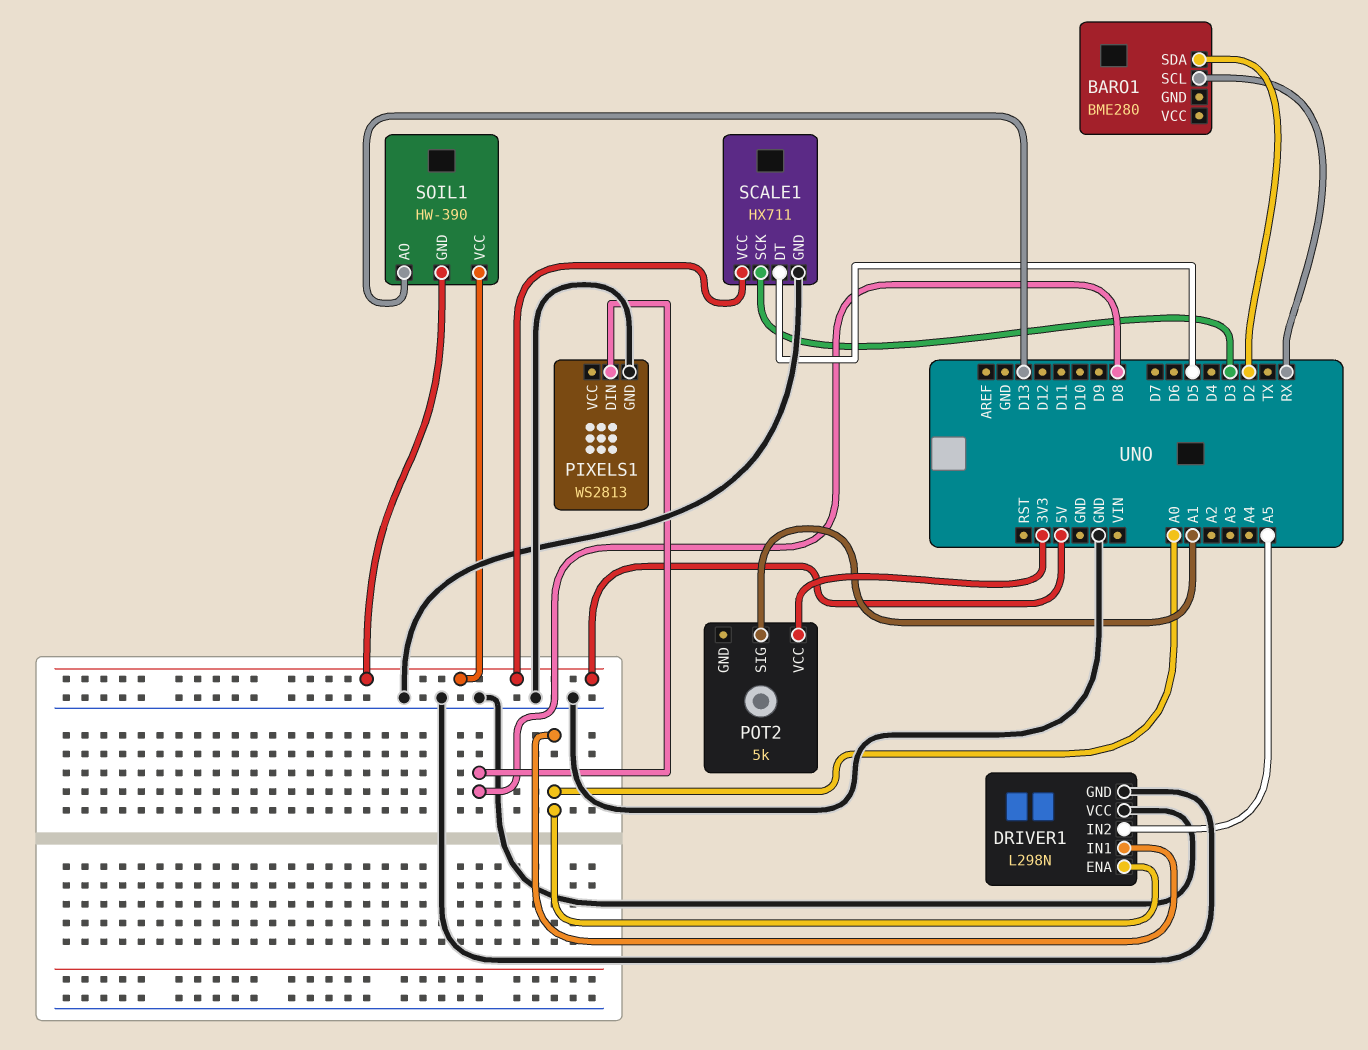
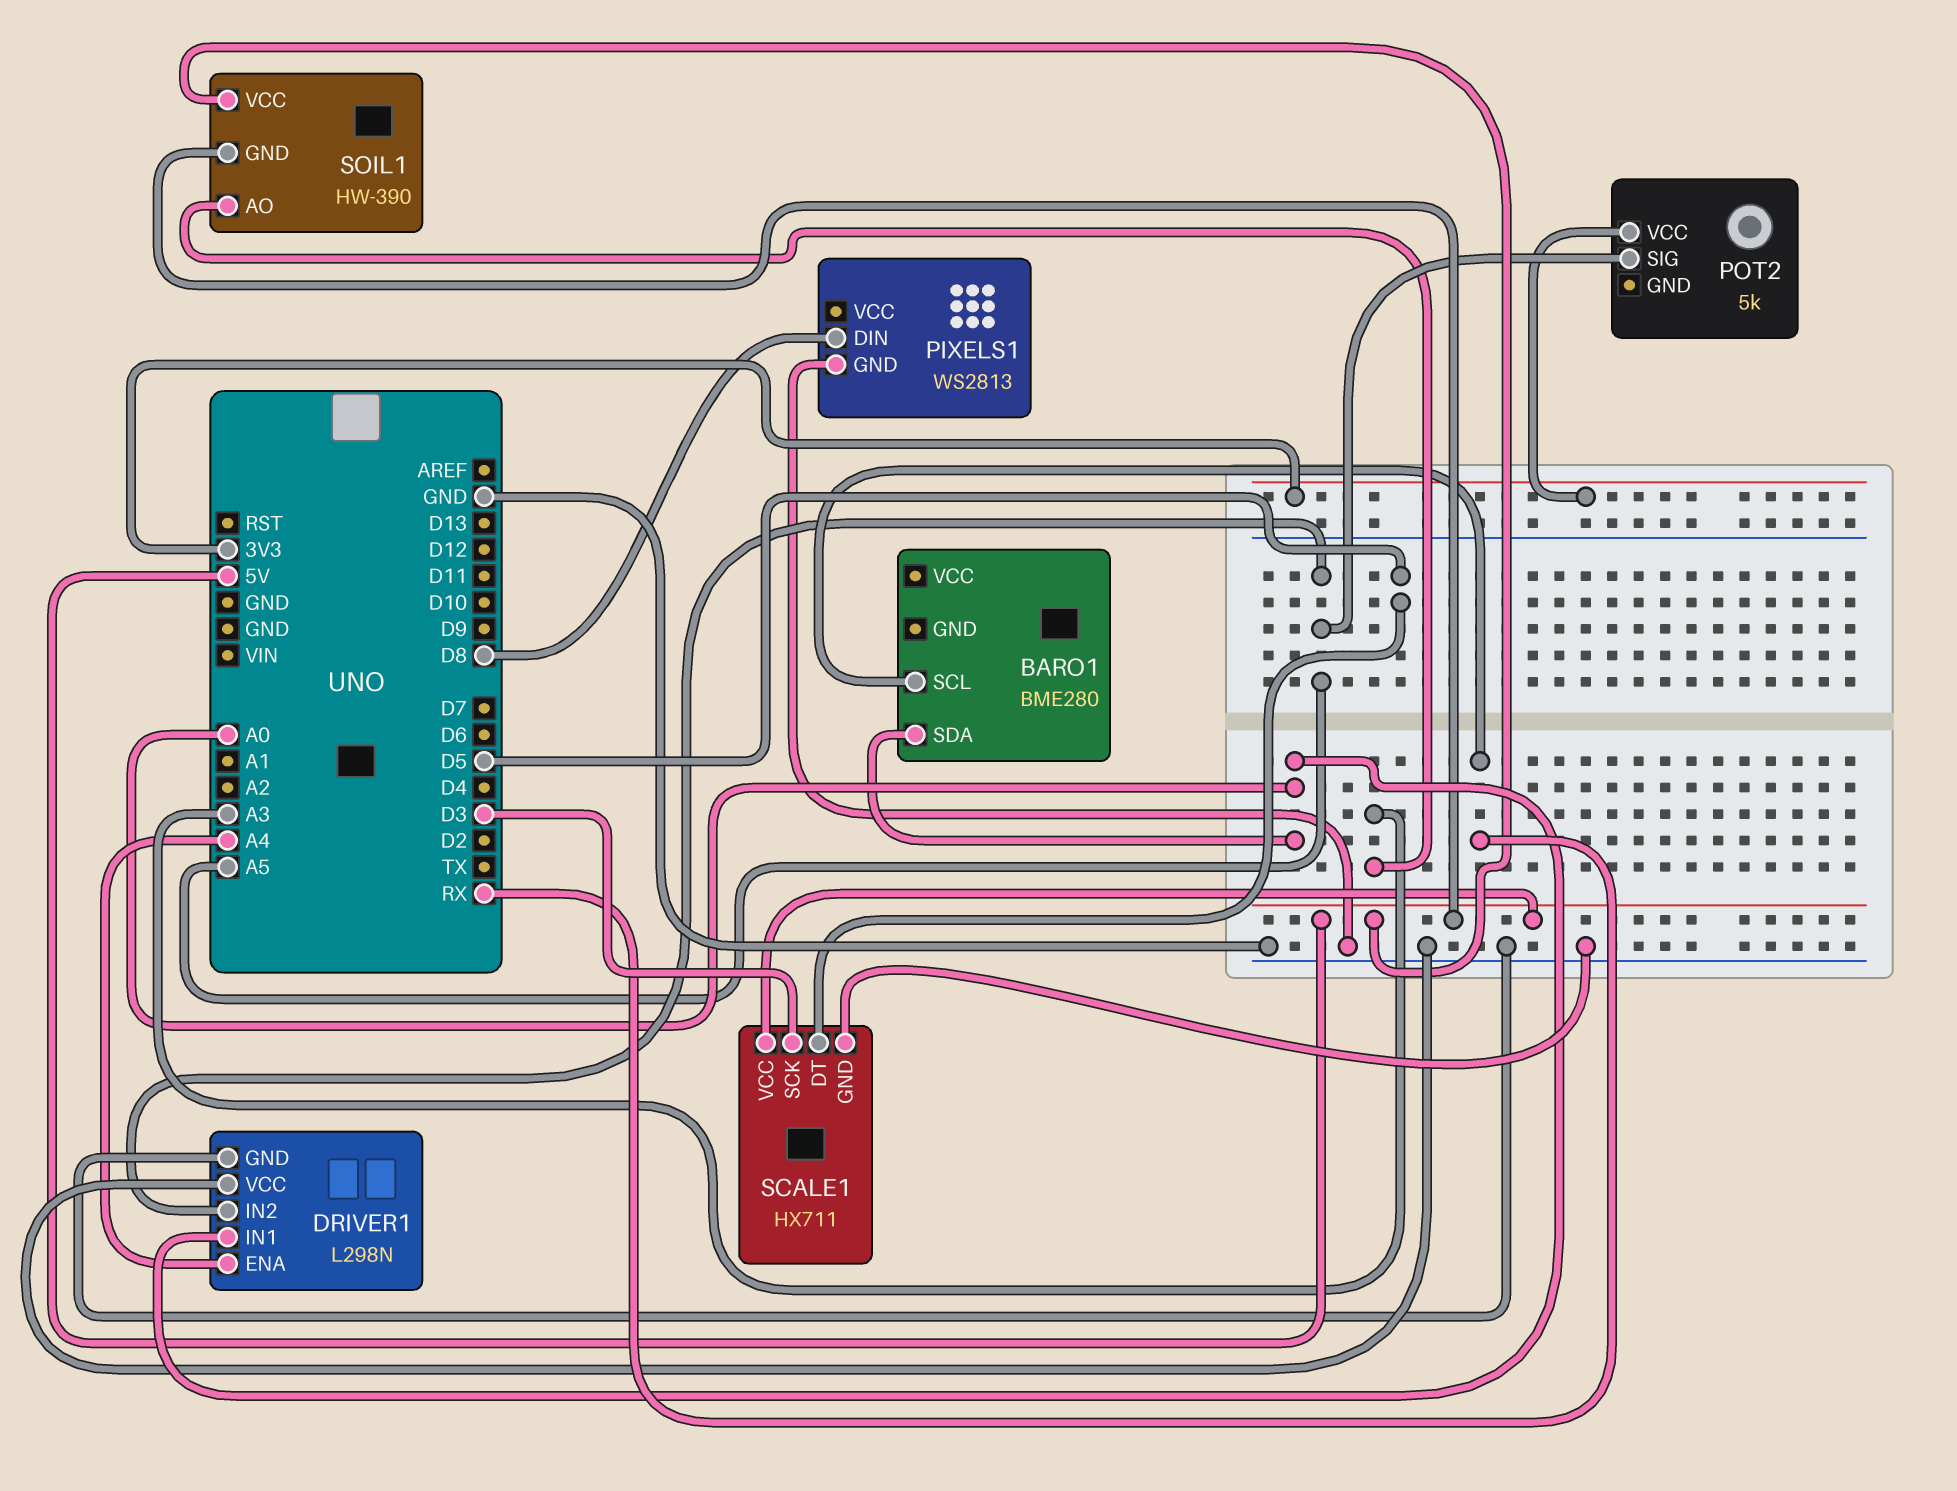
BARO1 pin SDA: D2 -> A0
DRIVER1 pin ENA: A0 -> A4
POT2 pin SIG: A1 -> A5
SOIL1 pin AO: D13 -> A3

